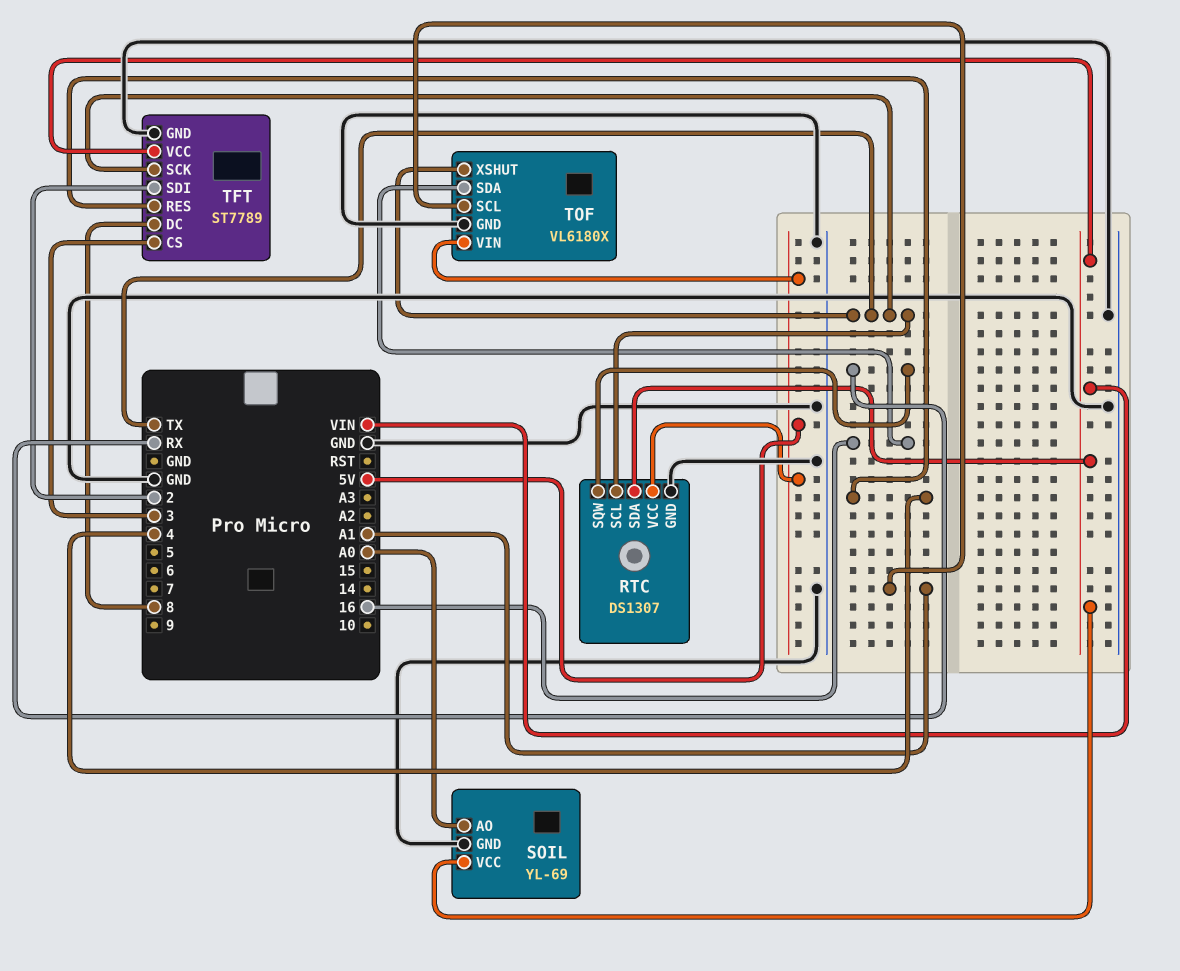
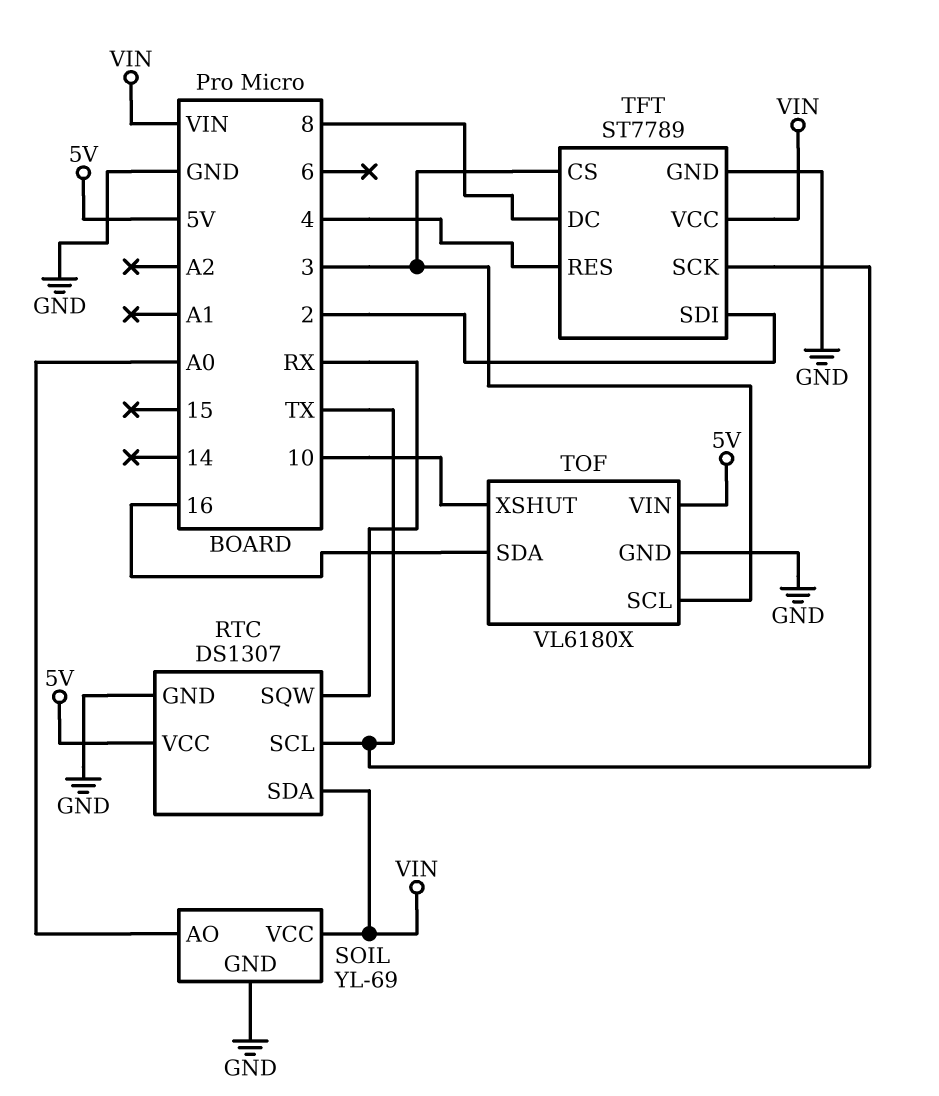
TOF pin SCL: A1 -> 3
TOF pin XSHUT: TX -> 10

